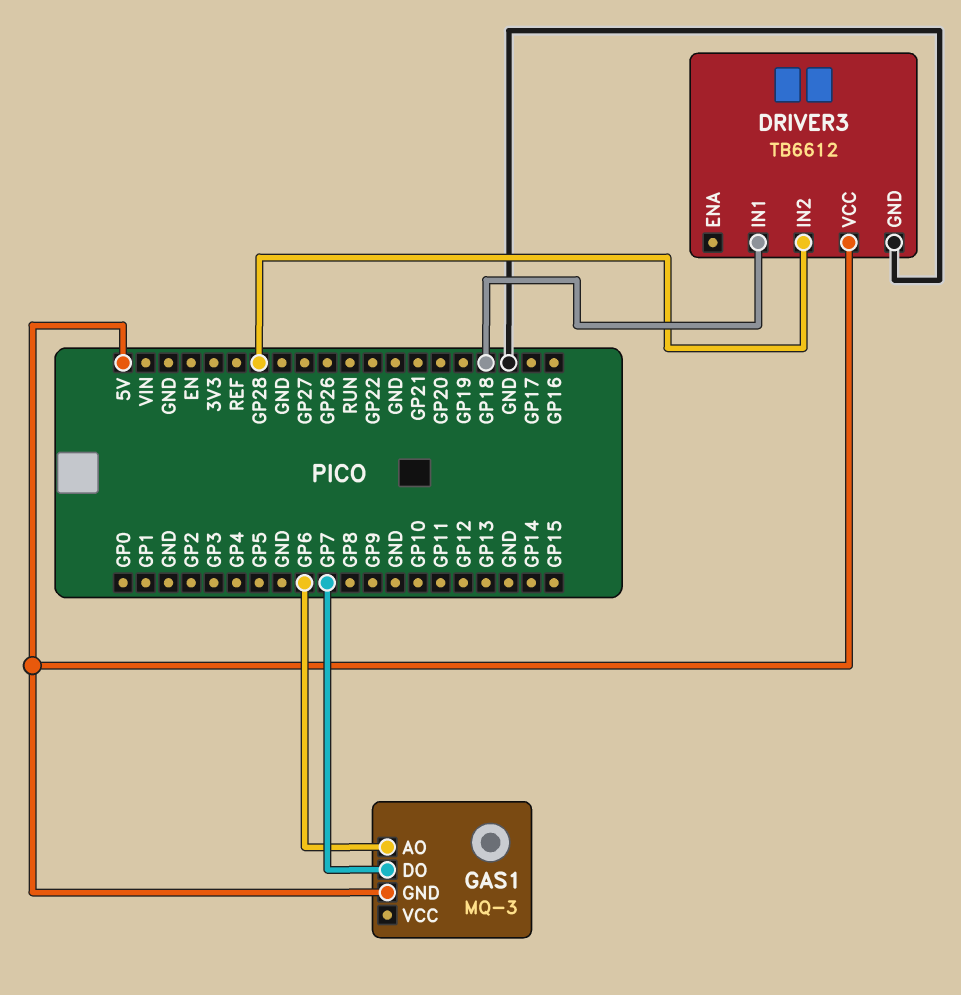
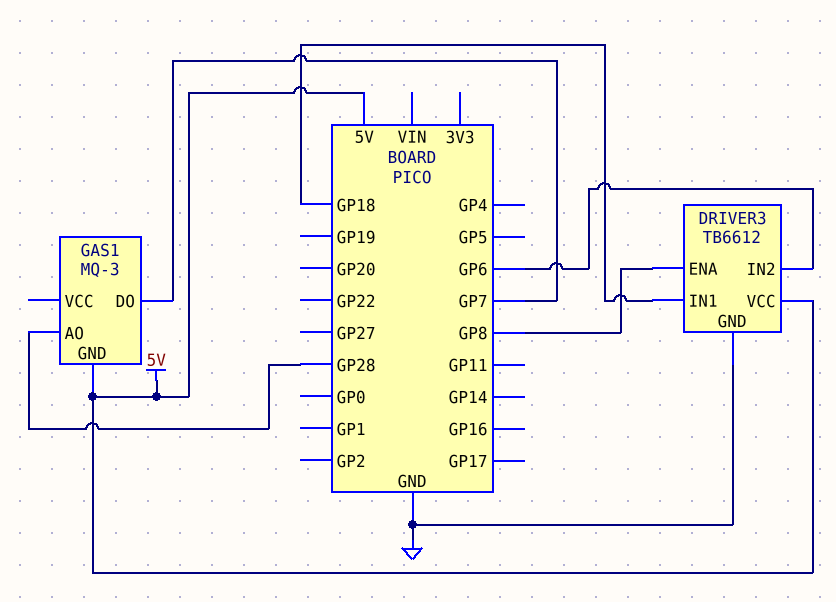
DRIVER3 pin ENA: none -> GP8
DRIVER3 pin IN2: GP28 -> GP6
GAS1 pin AO: GP6 -> GP28

